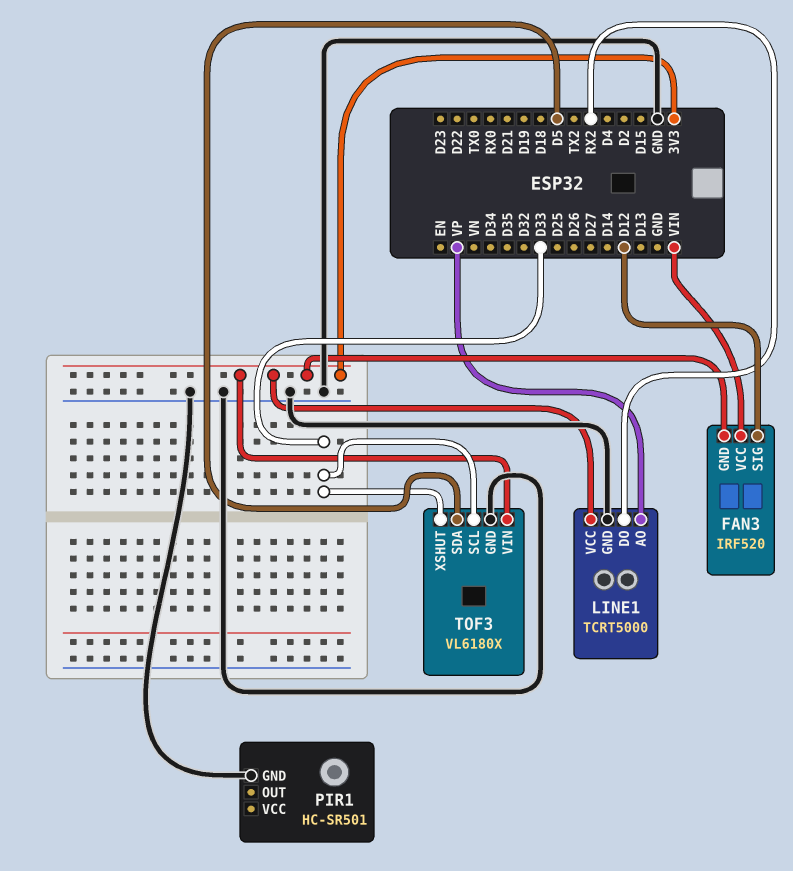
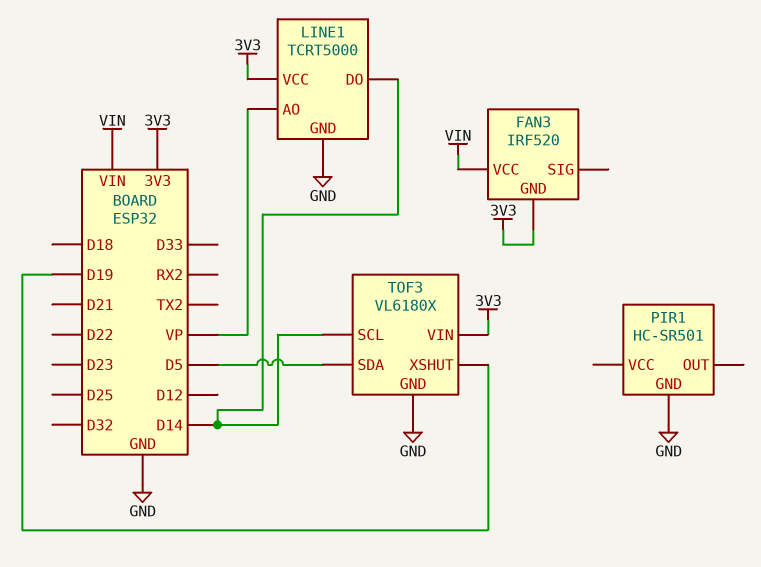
FAN3 pin SIG: D12 -> none
LINE1 pin DO: RX2 -> D14
TOF3 pin SCL: D33 -> D14
TOF3 pin XSHUT: D33 -> D19

